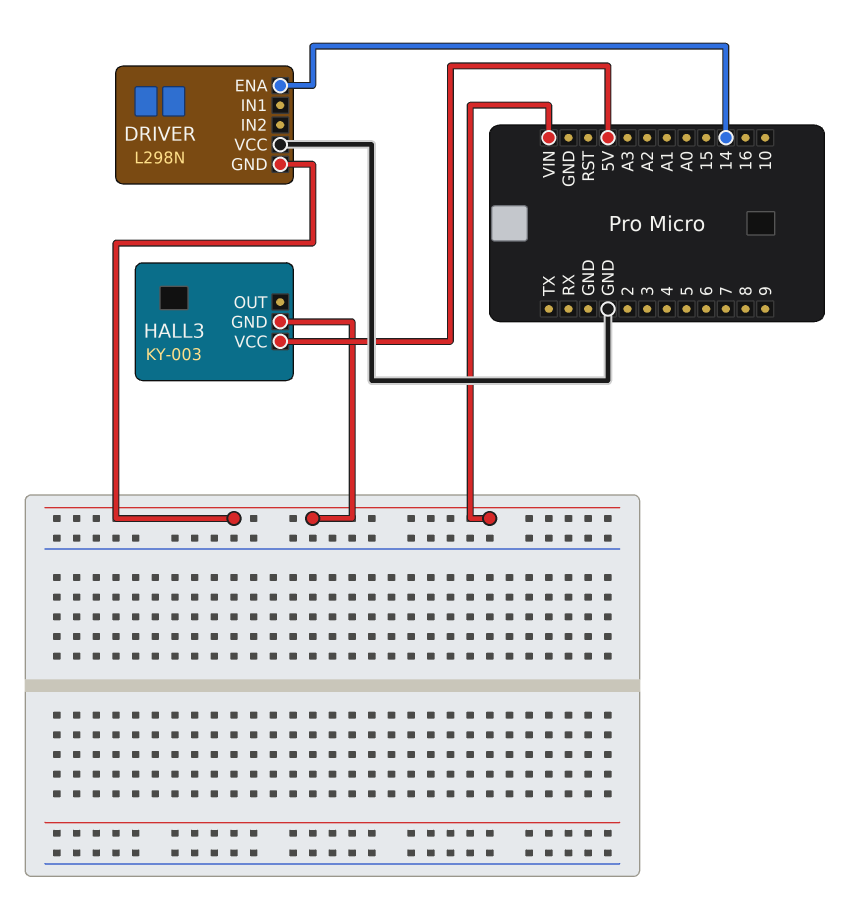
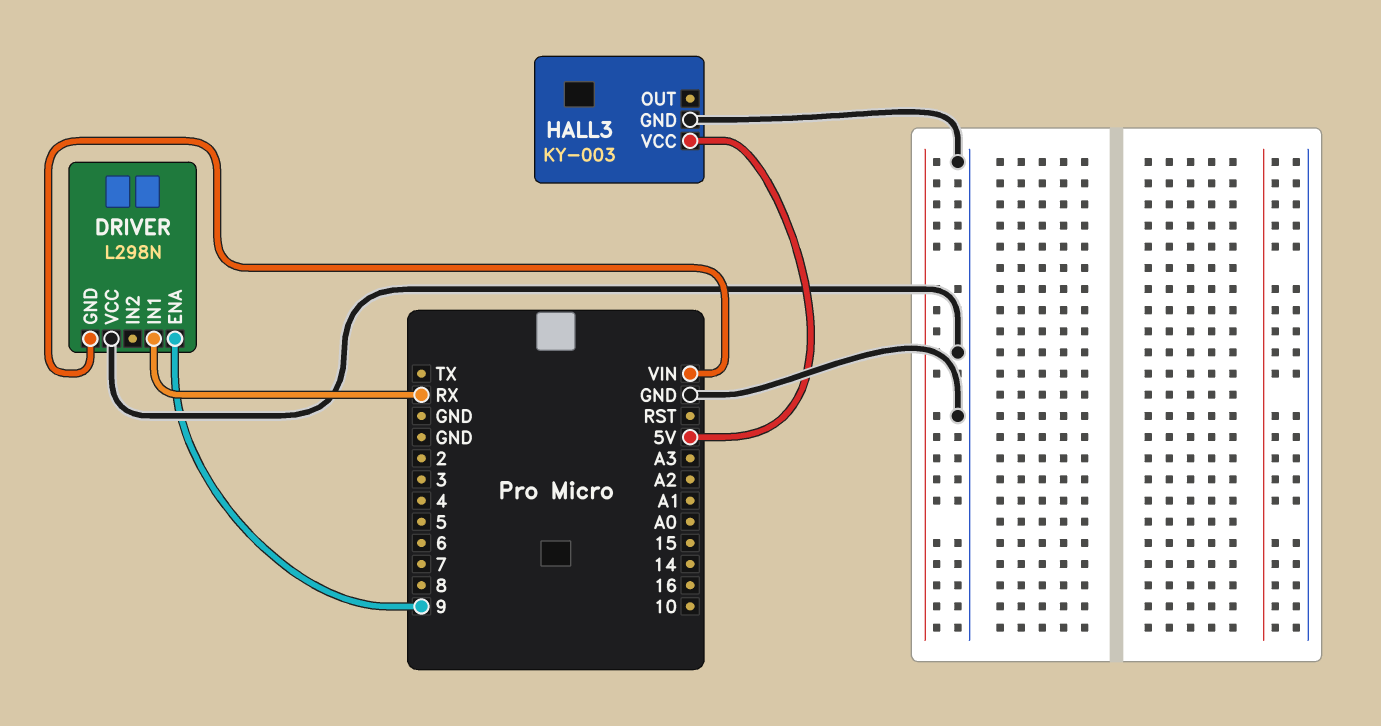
DRIVER pin ENA: 14 -> 9
DRIVER pin IN1: none -> RX
HALL3 pin GND: VIN -> GND

